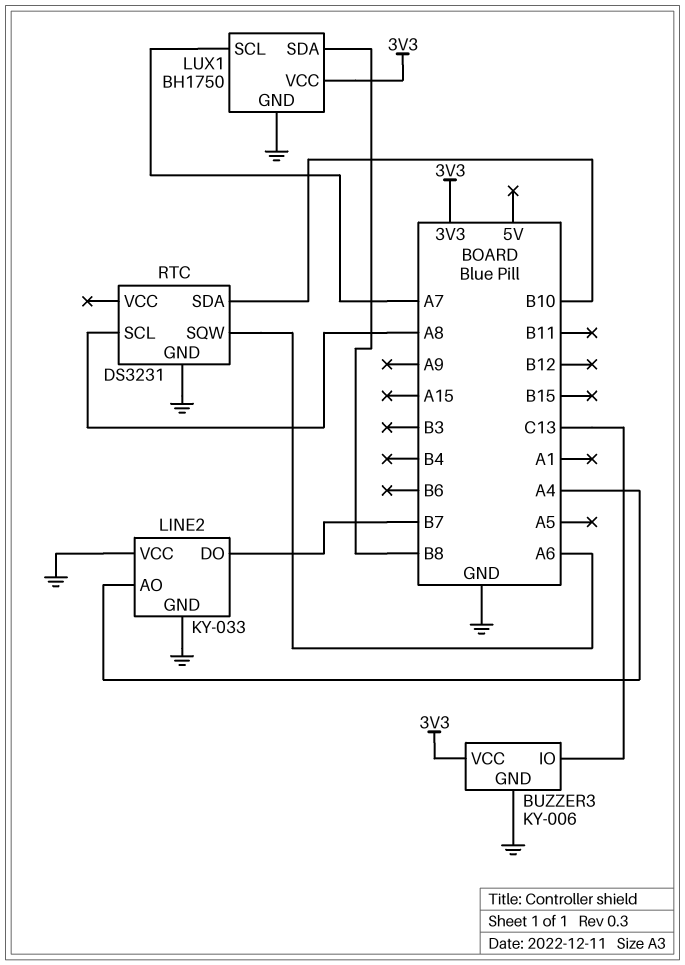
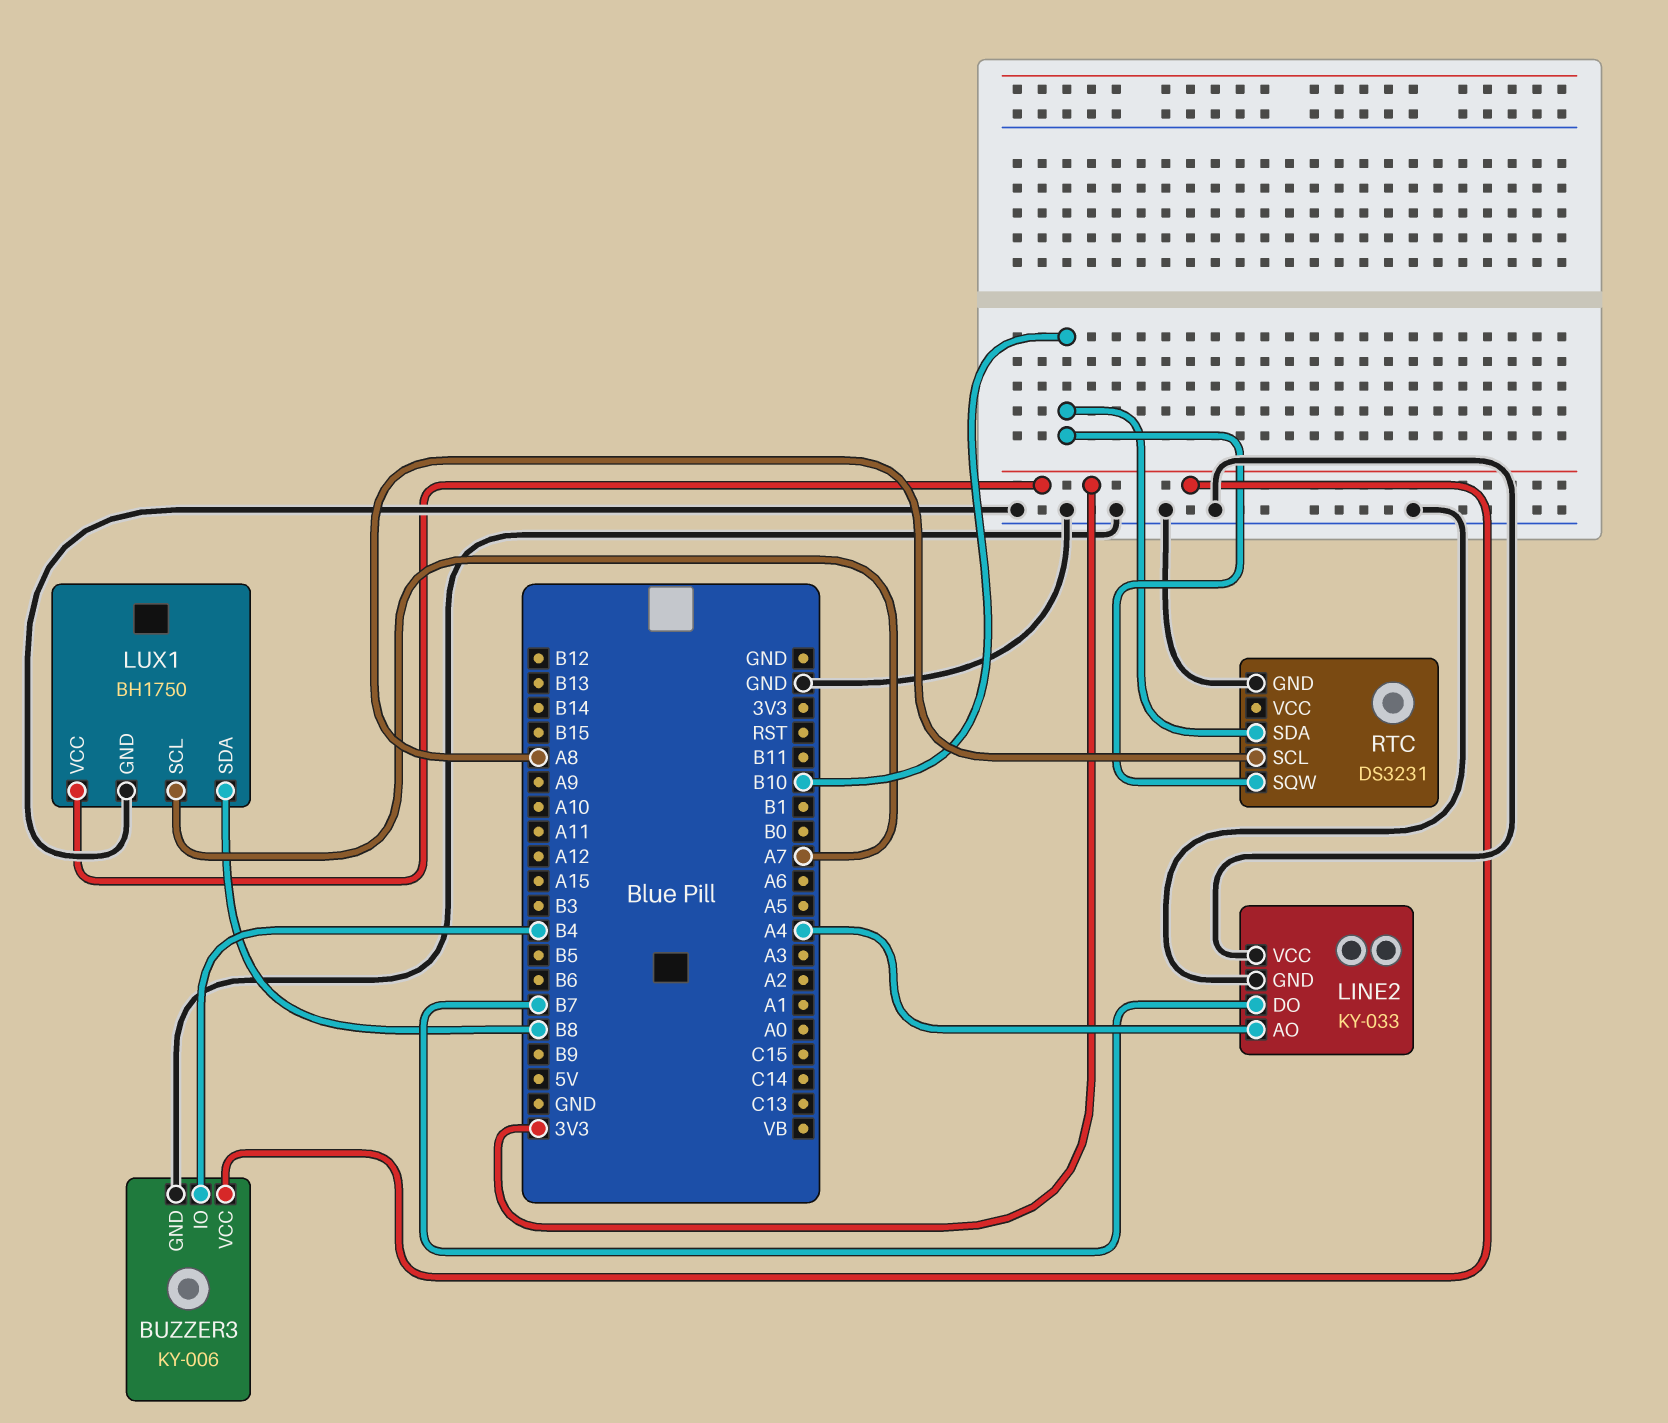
BUZZER3 pin IO: C13 -> B4
RTC pin SQW: A6 -> B10

